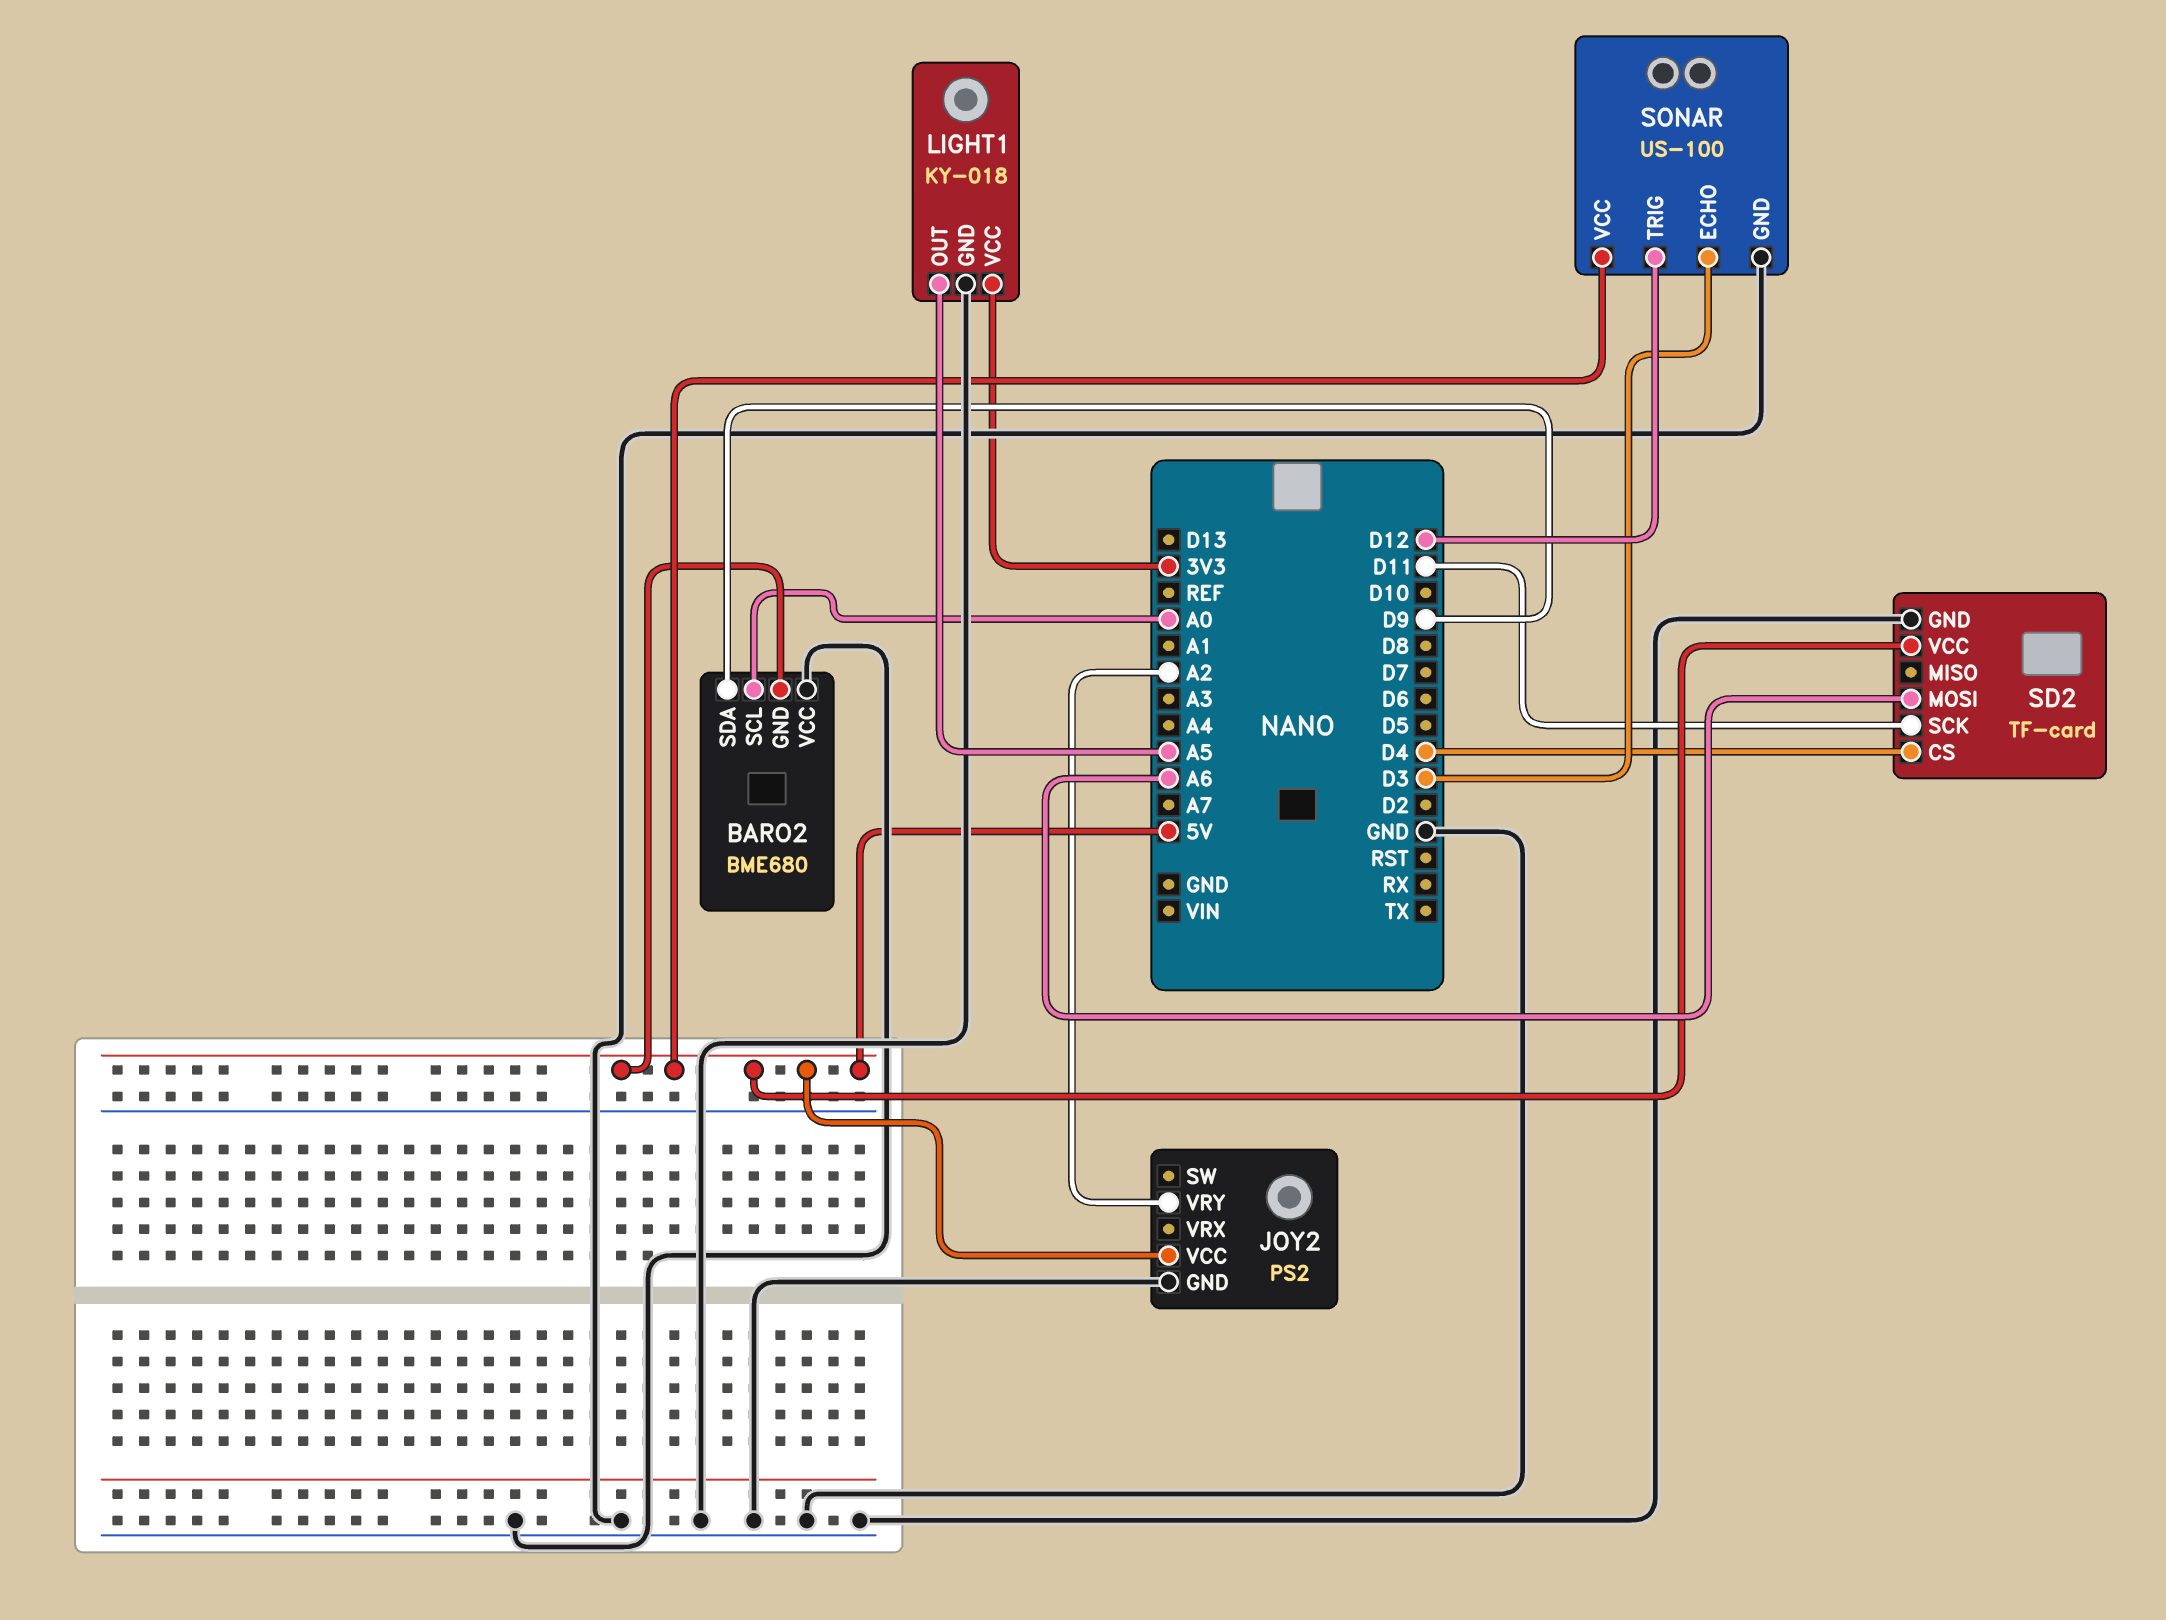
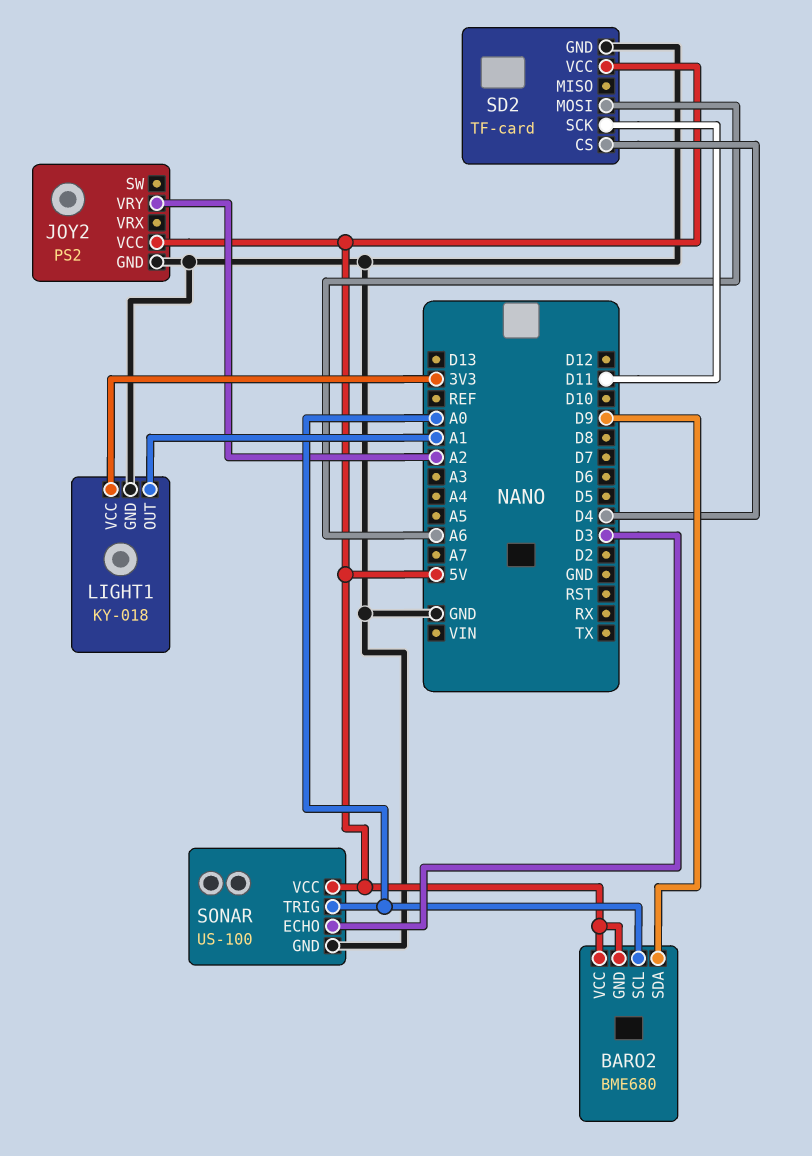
BARO2 pin VCC: GND -> 5V
LIGHT1 pin OUT: A5 -> A1
SONAR pin TRIG: D12 -> A0

